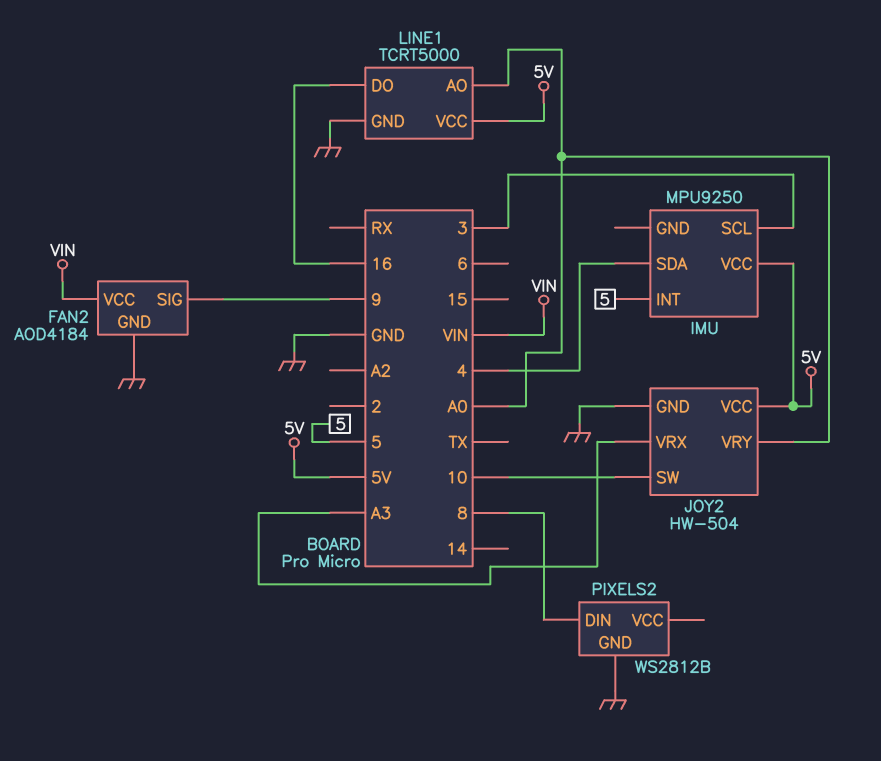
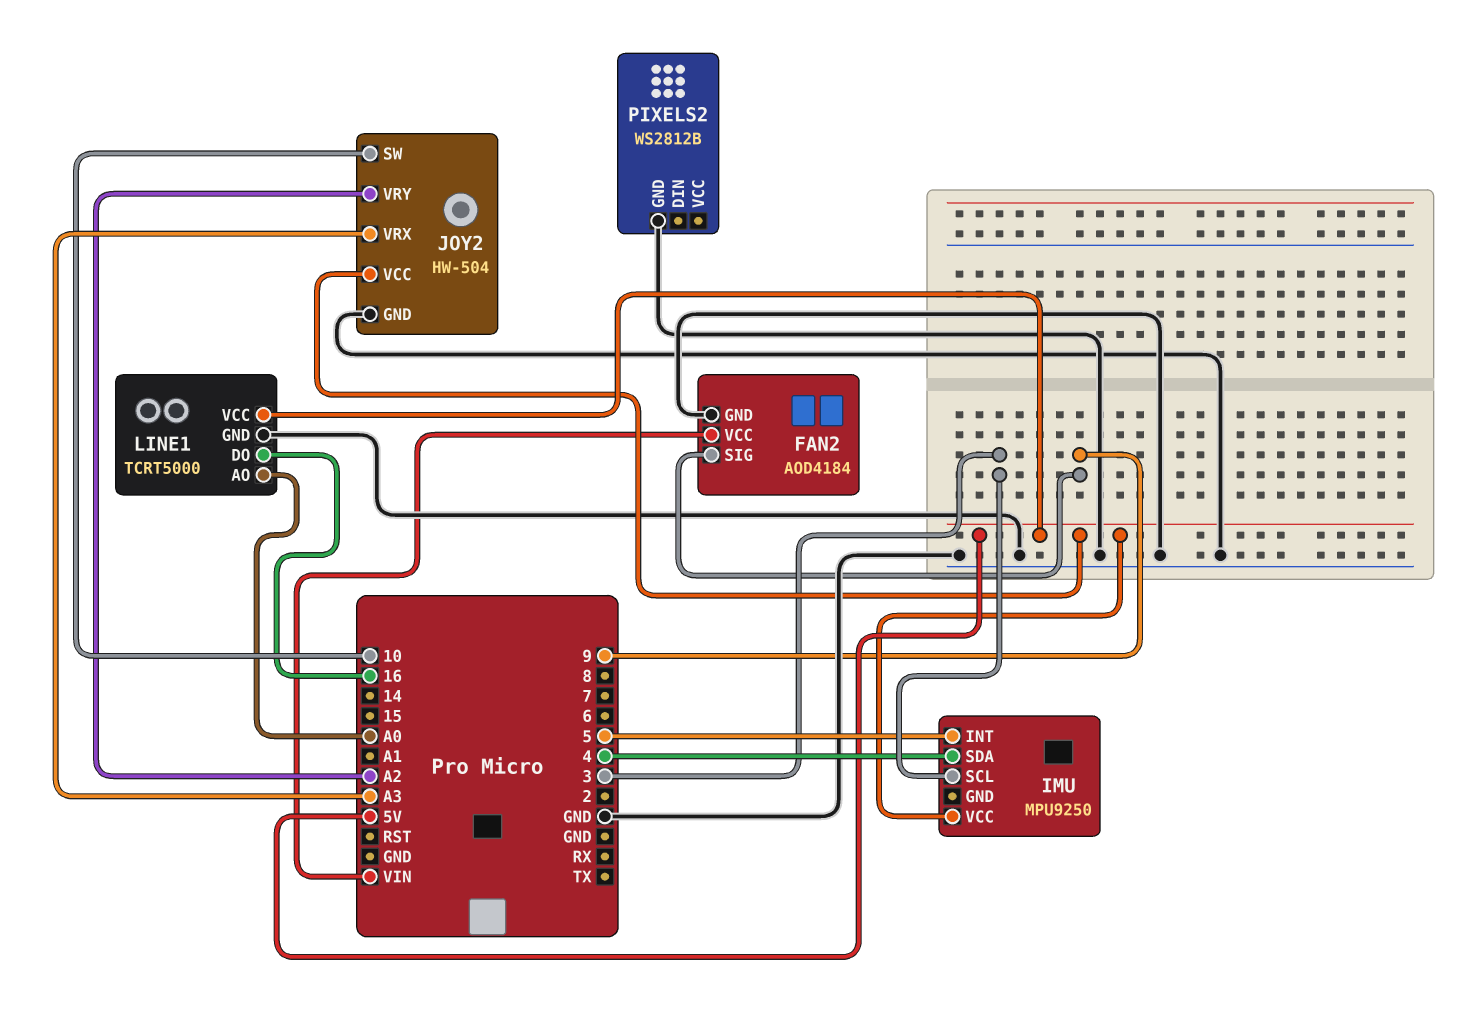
JOY2 pin VRY: A0 -> A2
PIXELS2 pin DIN: 8 -> none

